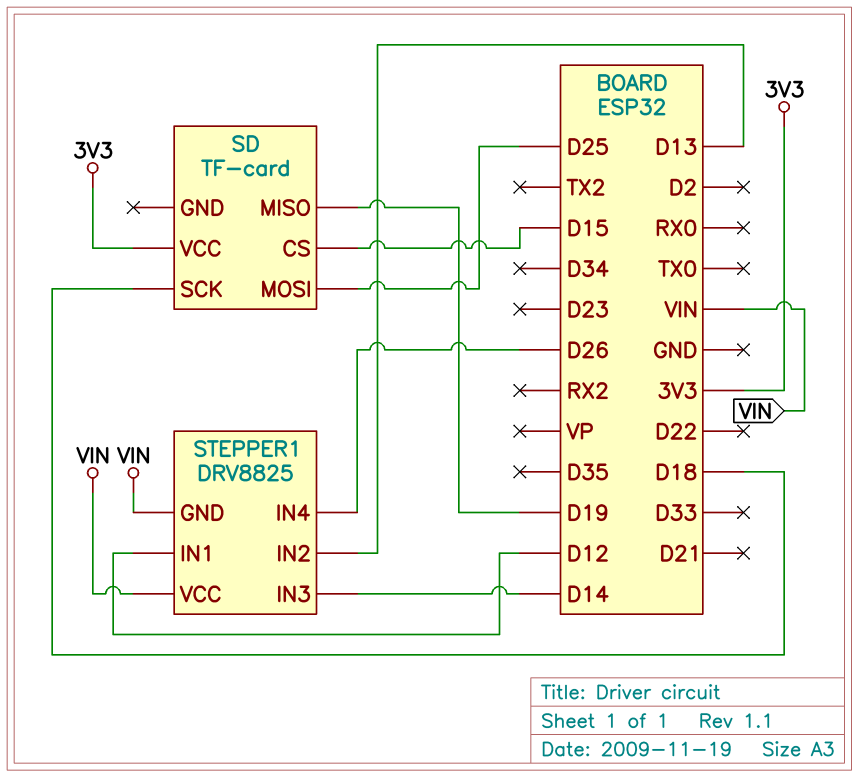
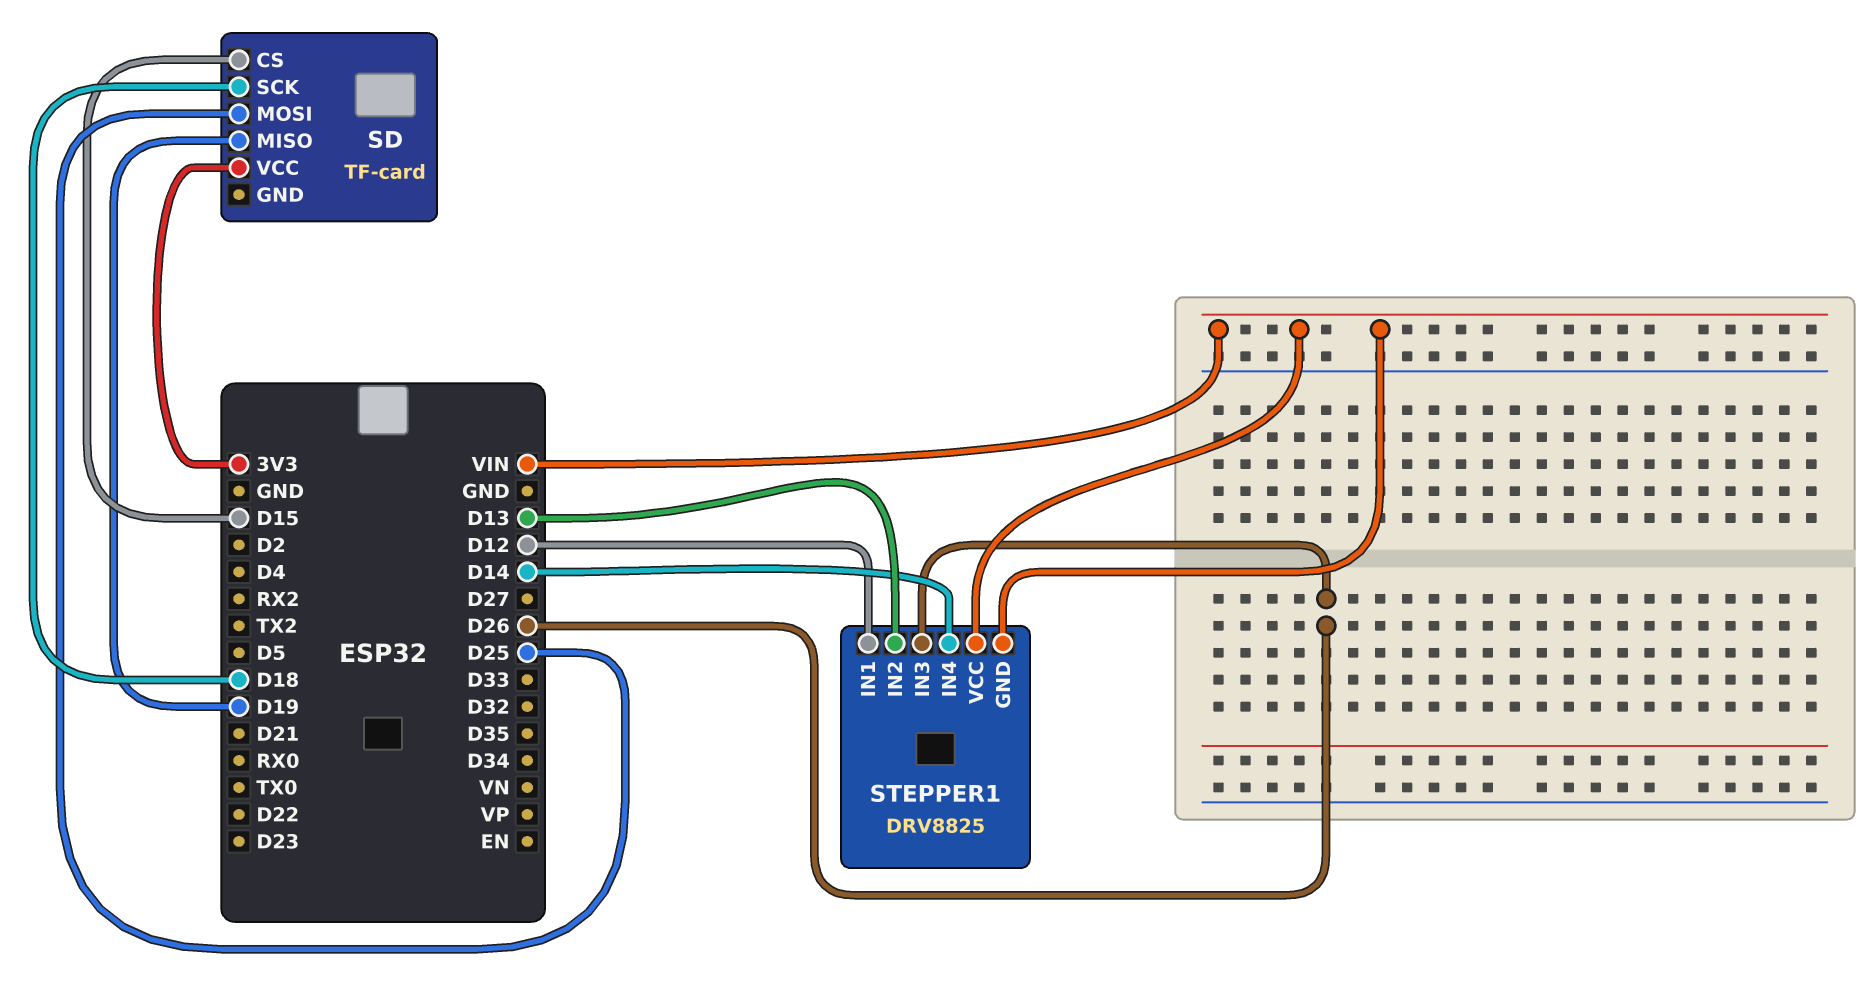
STEPPER1 pin IN3: D14 -> D26
STEPPER1 pin IN4: D26 -> D14

